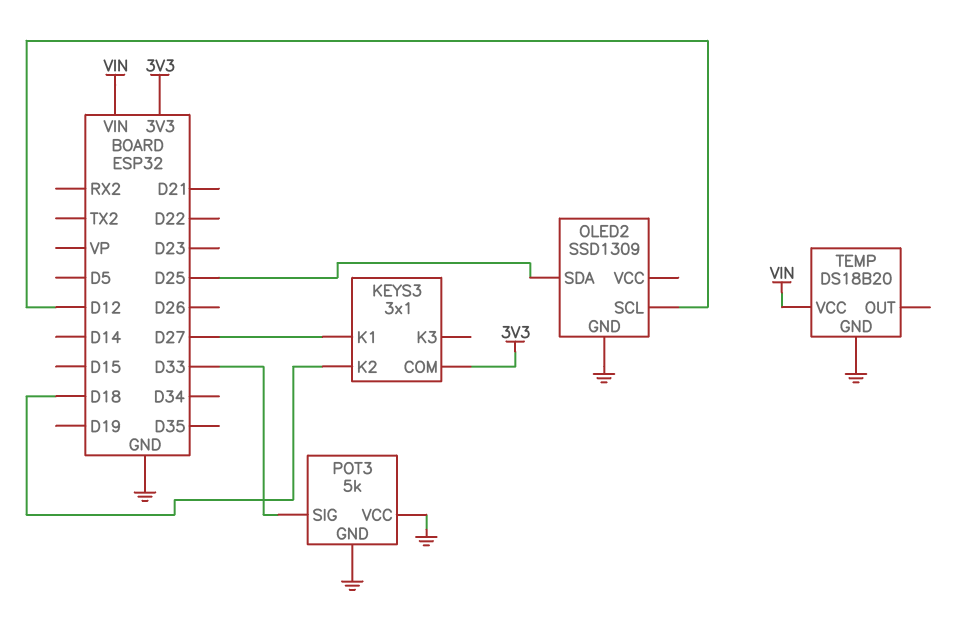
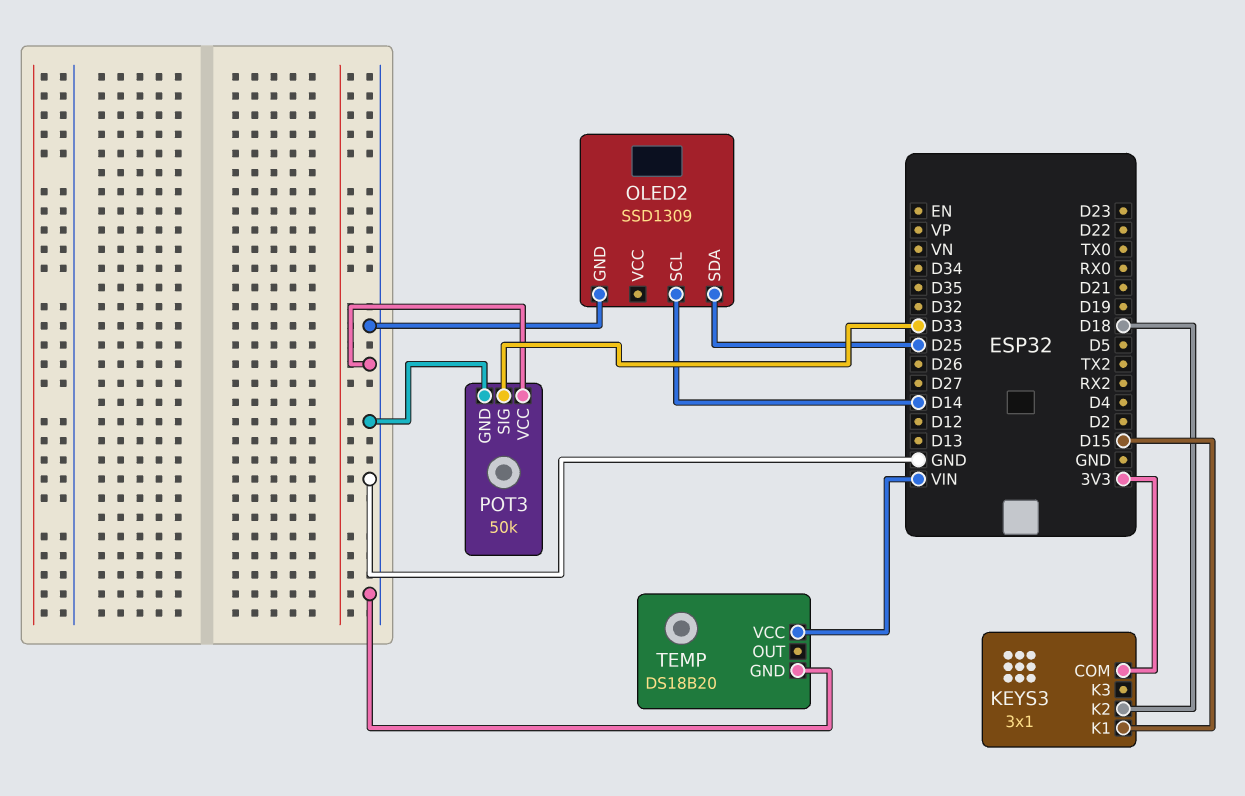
KEYS3 pin K1: D27 -> D15
OLED2 pin SCL: D12 -> D14
POT3: 5k -> 50k

